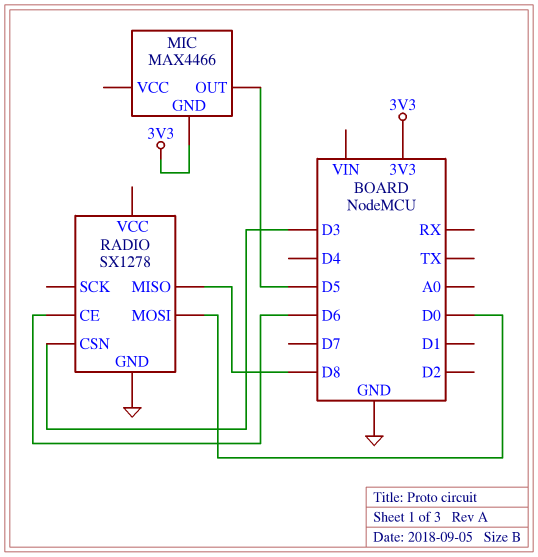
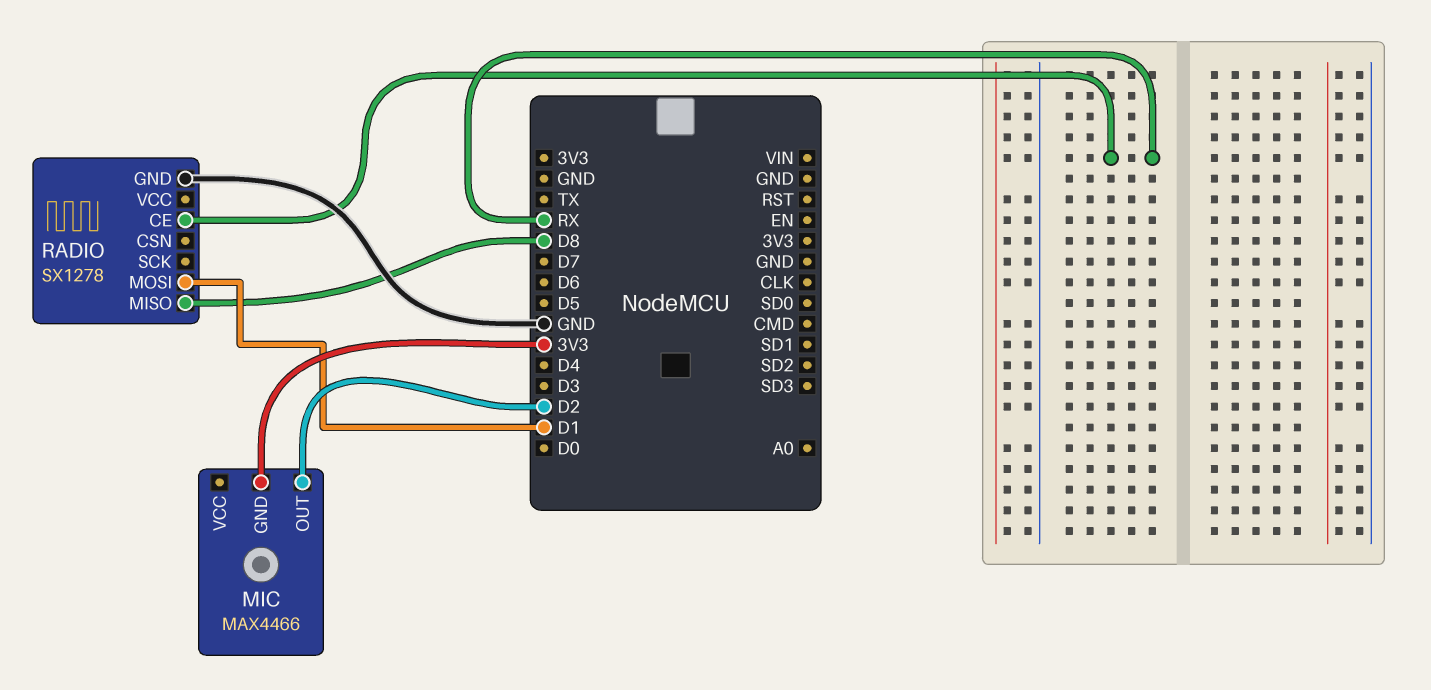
MIC pin OUT: D5 -> D2
RADIO pin CE: D6 -> RX
RADIO pin CSN: D3 -> none
RADIO pin MOSI: D0 -> D1

